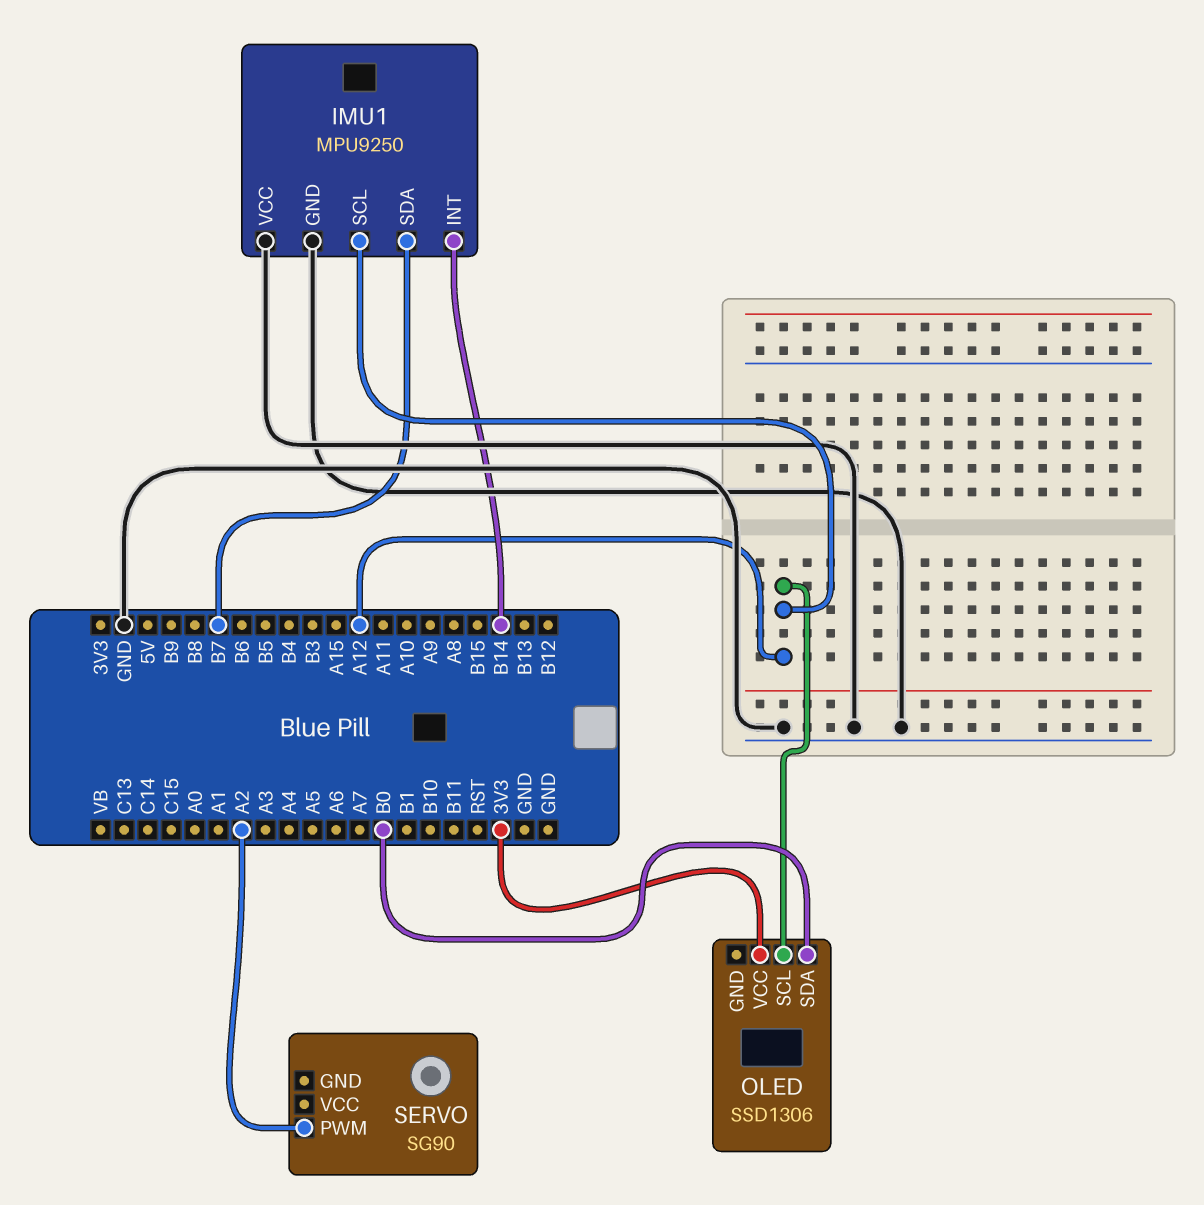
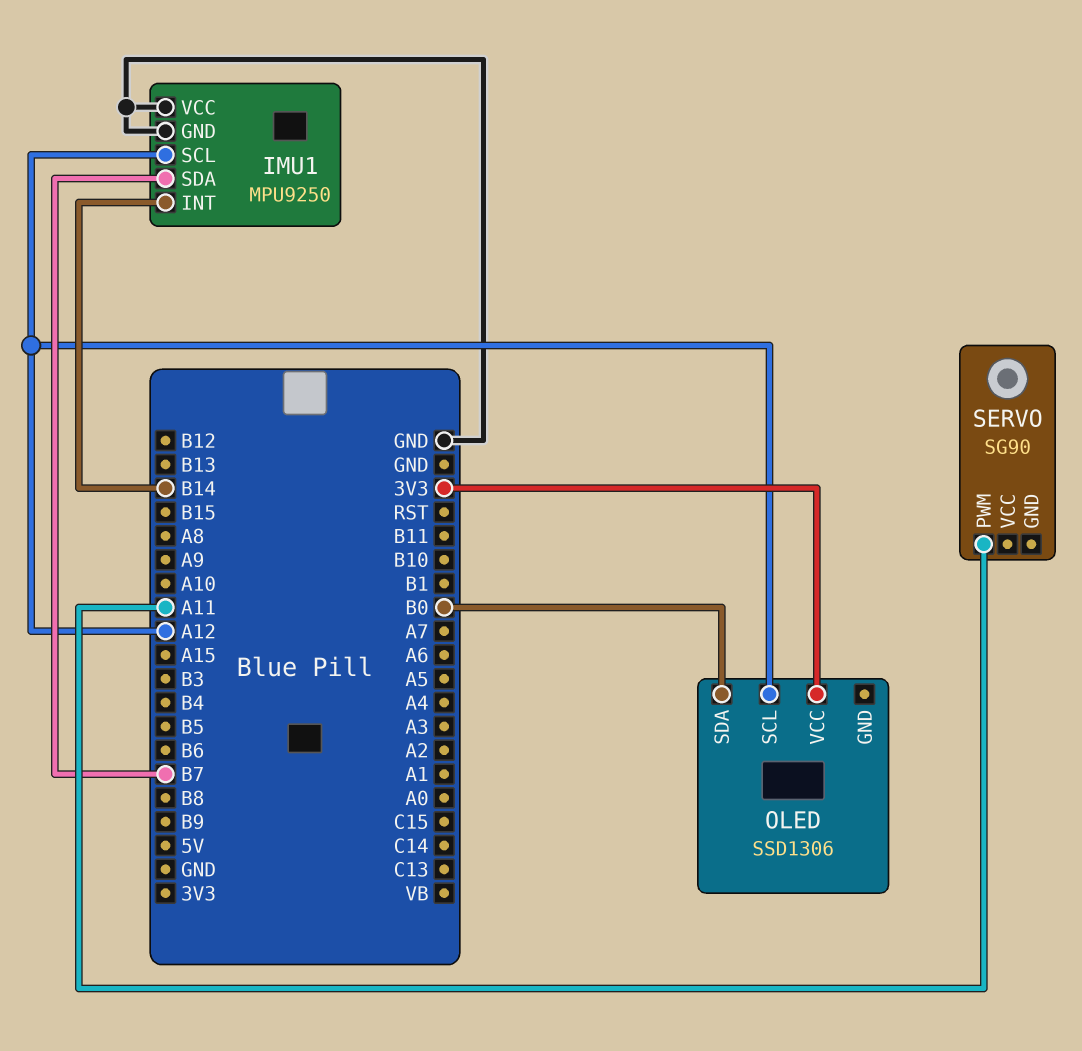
SERVO pin PWM: A2 -> A11

